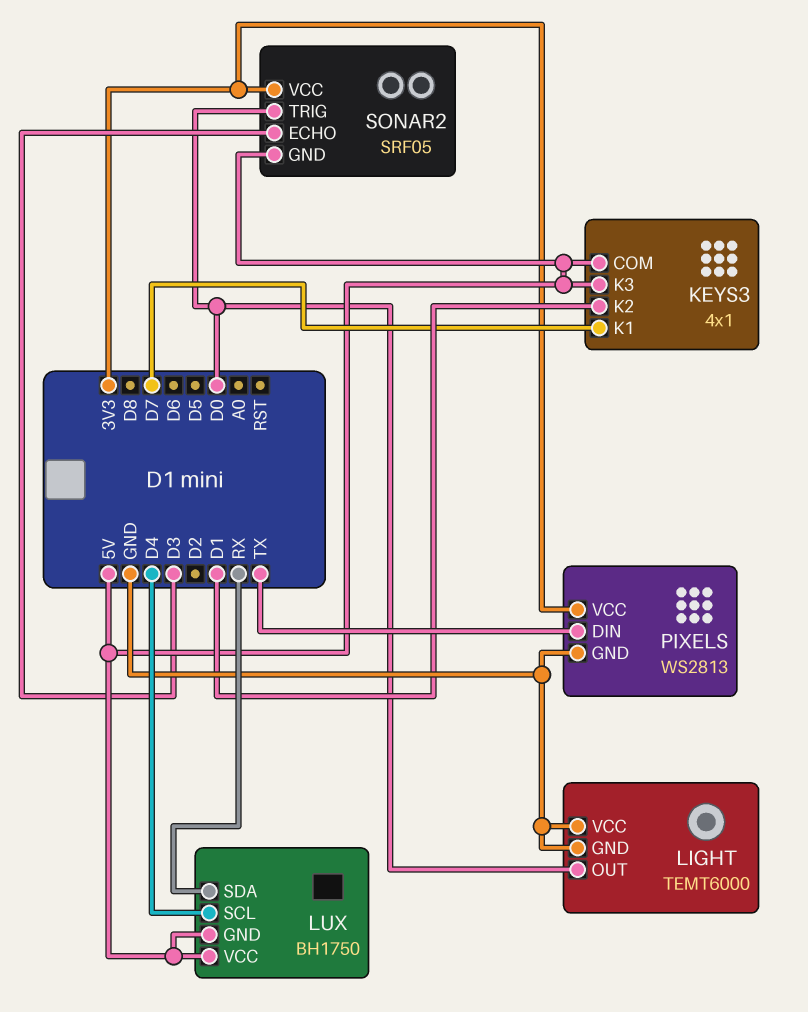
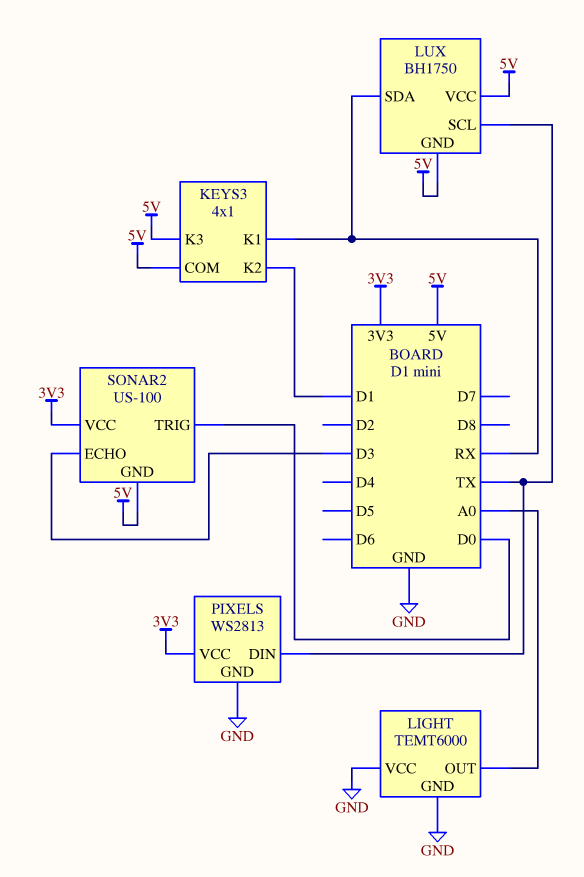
KEYS3 pin K1: D7 -> RX
LIGHT pin OUT: D0 -> A0
LUX pin SCL: D4 -> TX
SONAR2: SRF05 -> US-100

